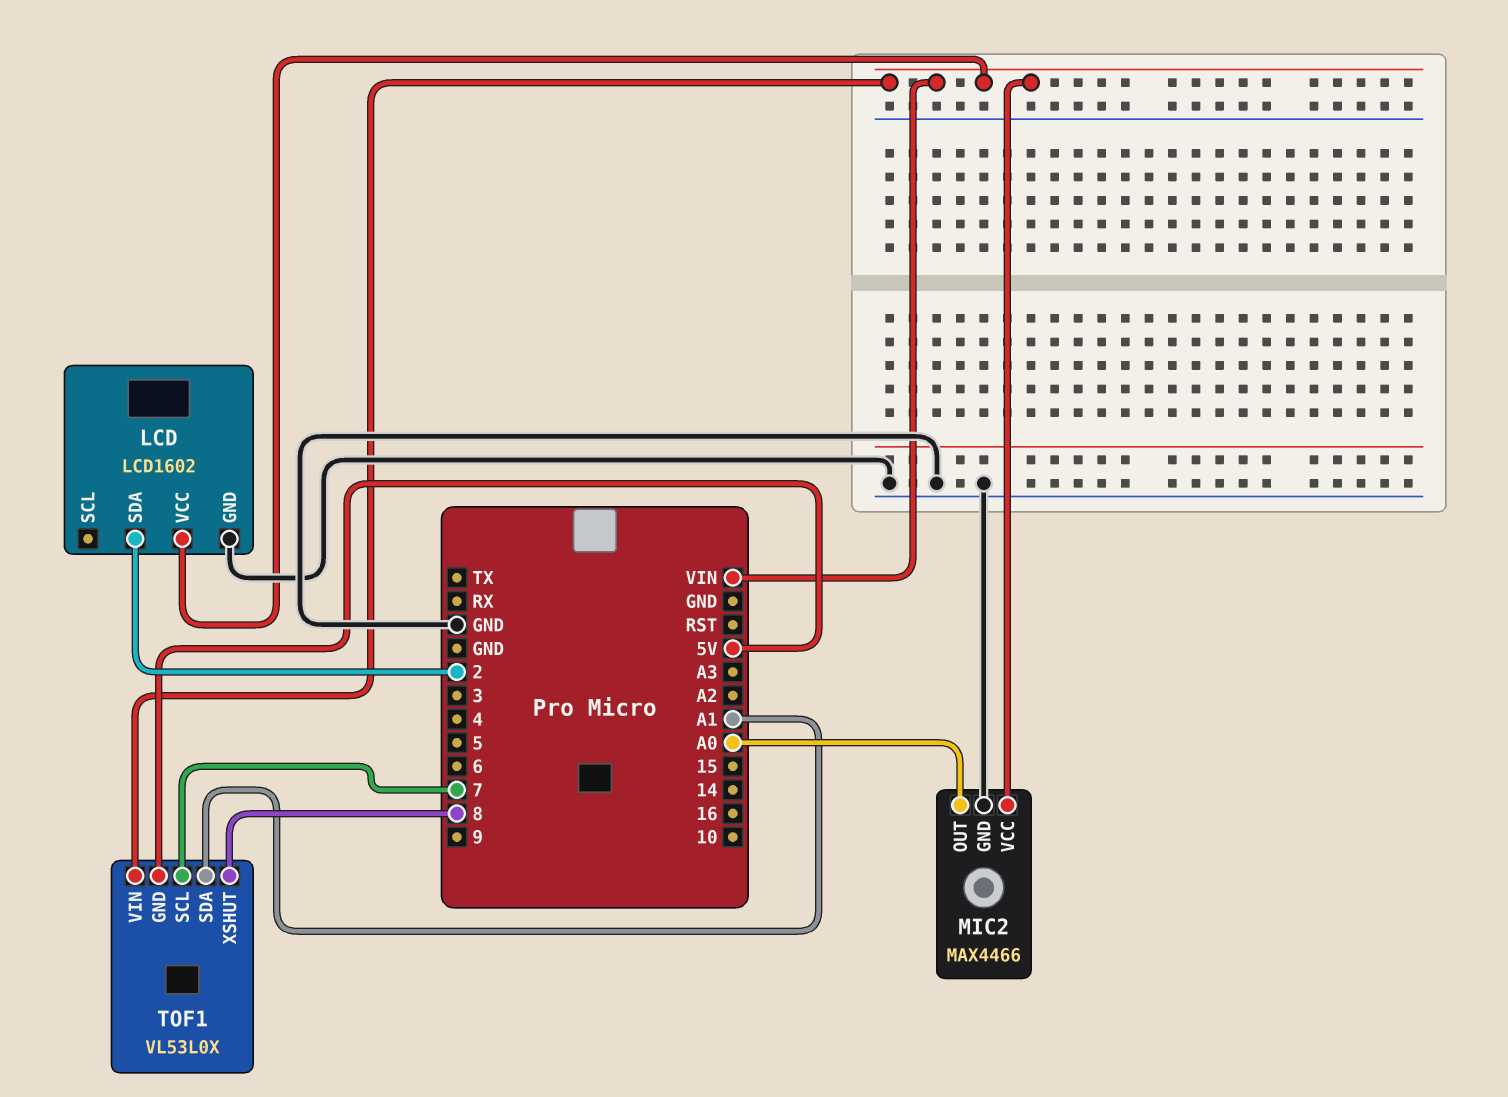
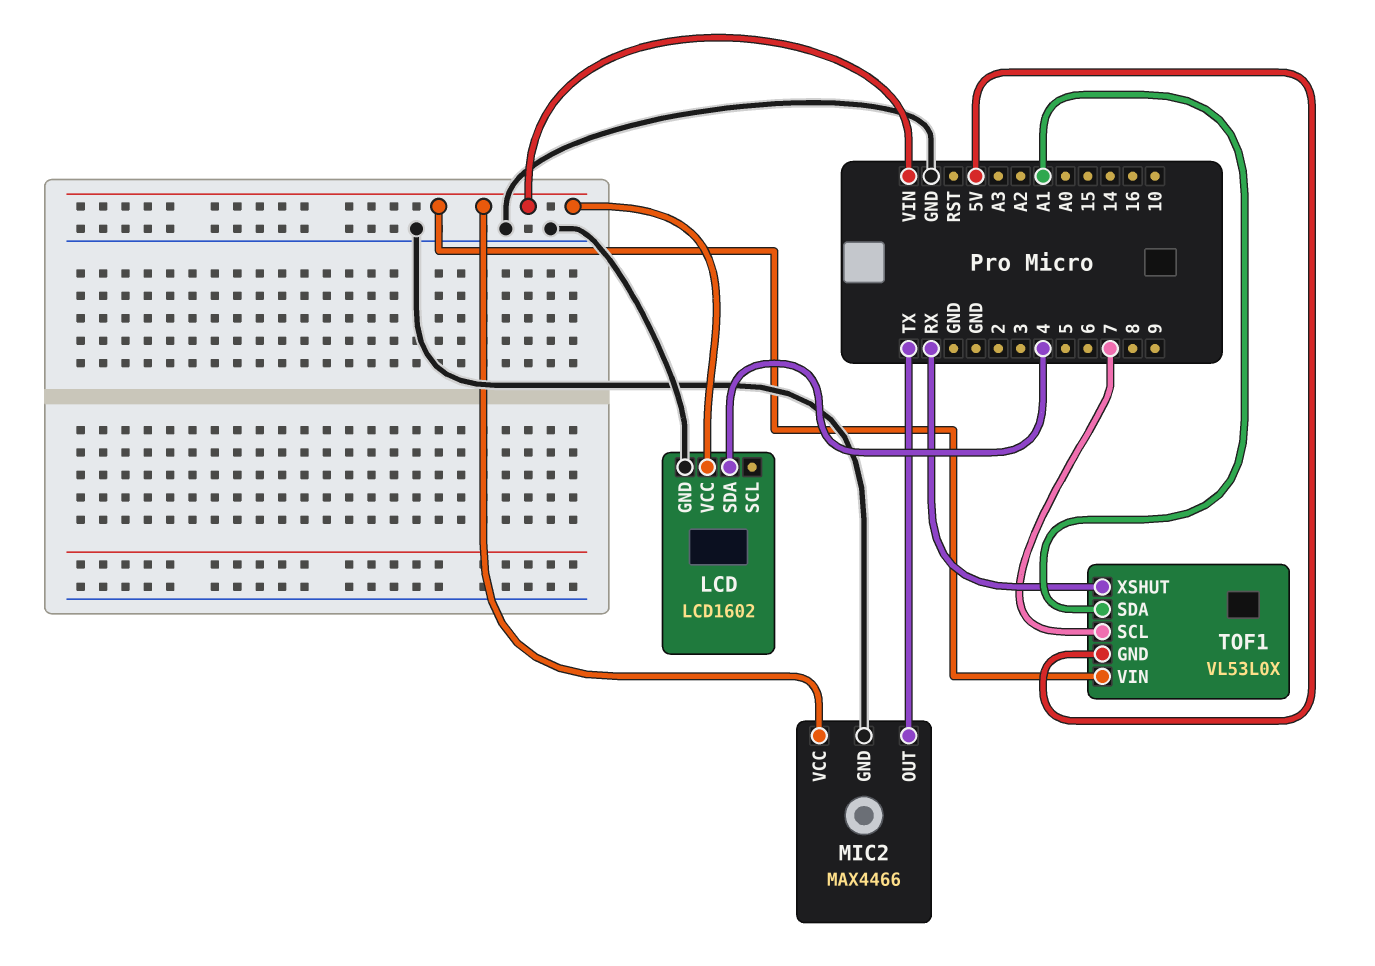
LCD pin SDA: 2 -> 4
MIC2 pin OUT: A0 -> TX
TOF1 pin XSHUT: 8 -> RX

